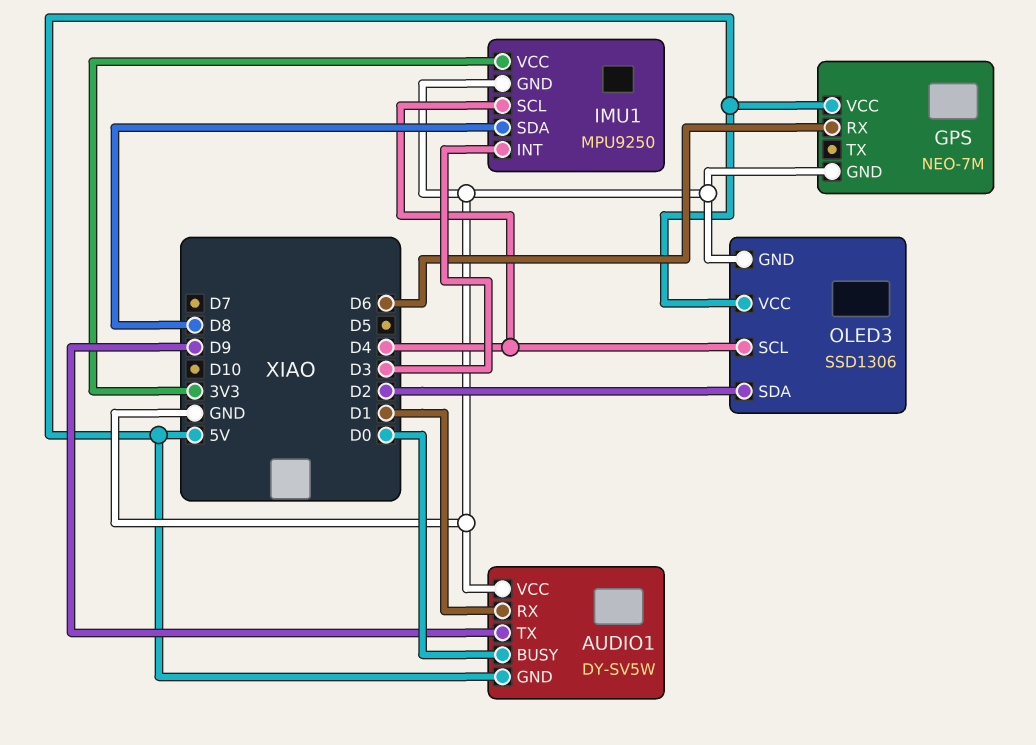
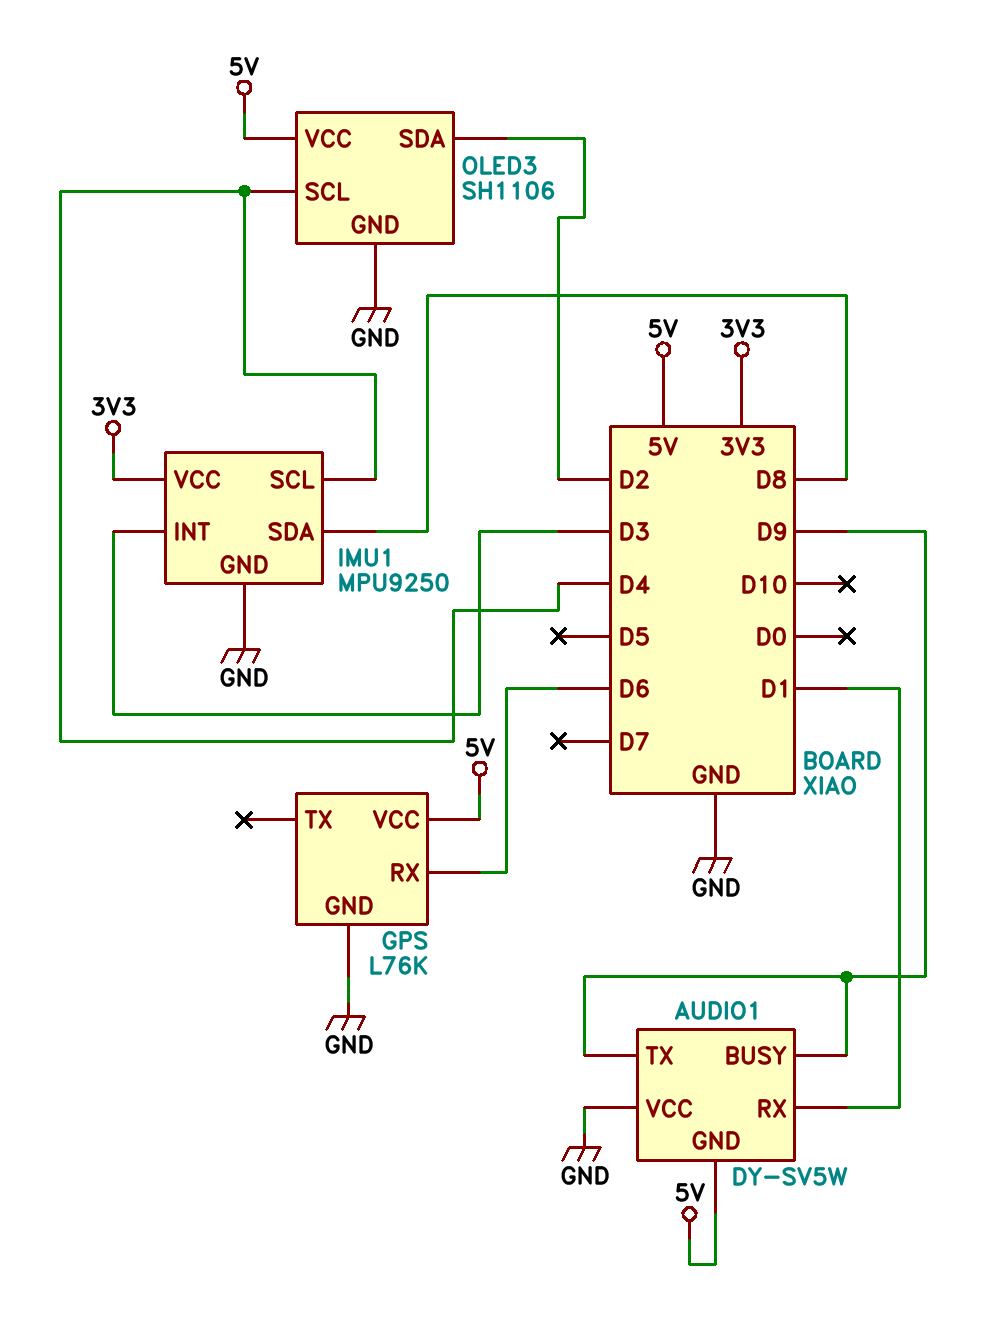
AUDIO1 pin BUSY: D0 -> D9
GPS: NEO-7M -> L76K
OLED3: SSD1306 -> SH1106

